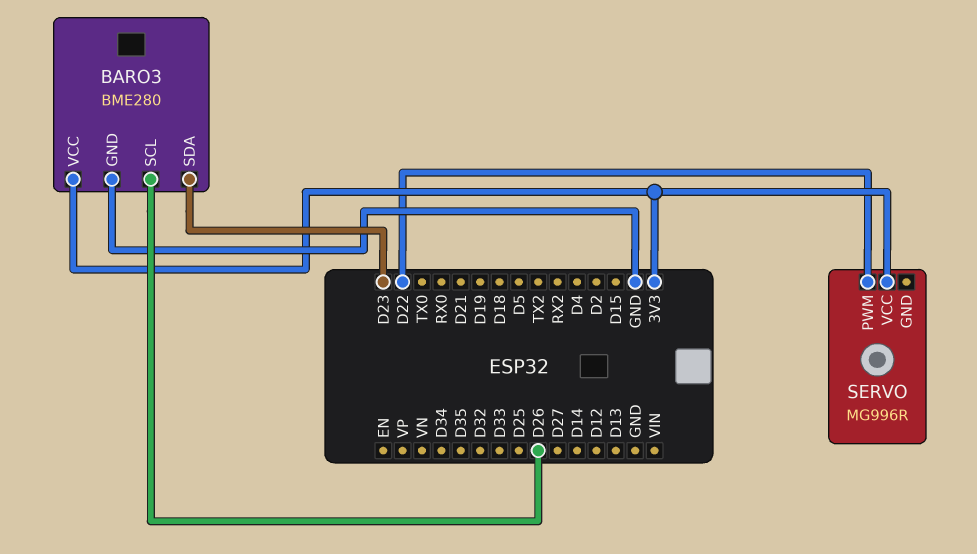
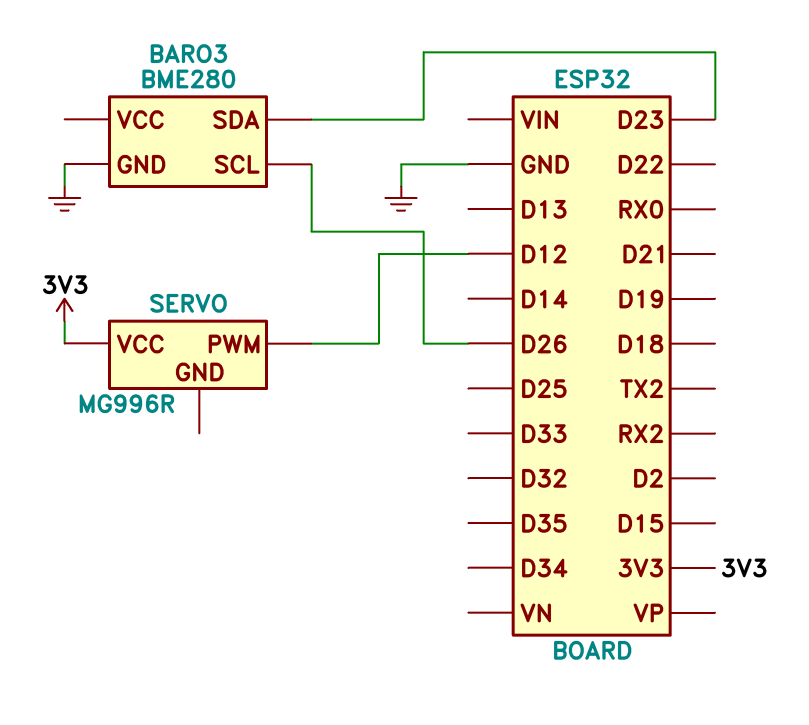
BARO3 pin VCC: 3V3 -> none
SERVO pin PWM: D22 -> D12

